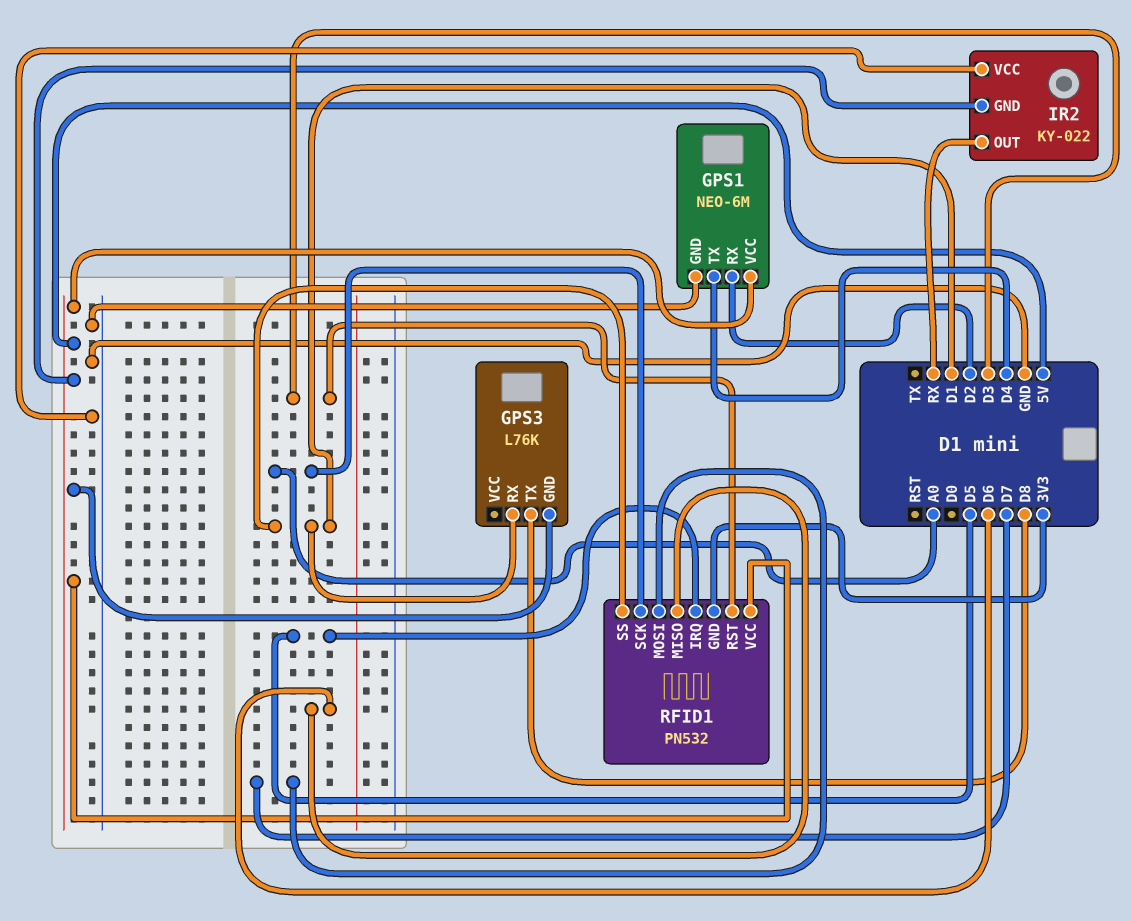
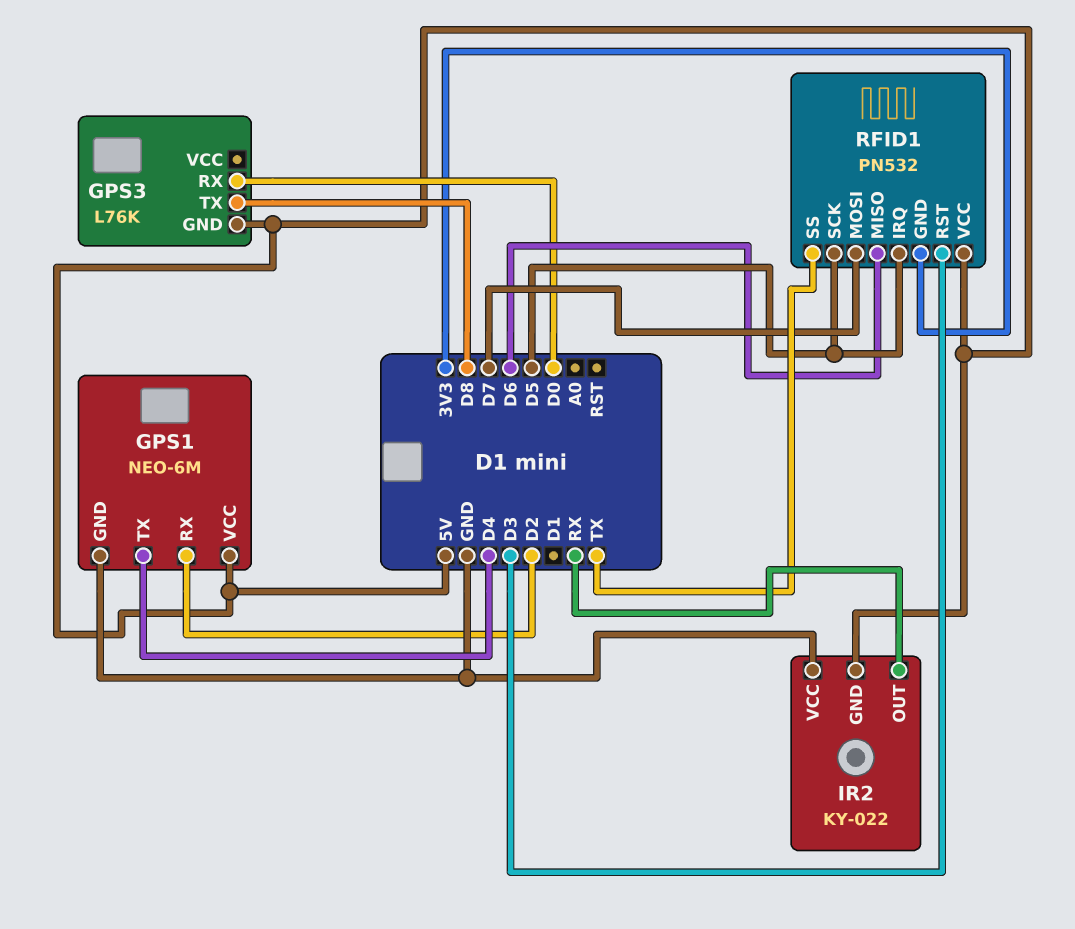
GPS3 pin RX: D1 -> D0
RFID1 pin SCK: A0 -> D5
RFID1 pin SS: D1 -> TX

